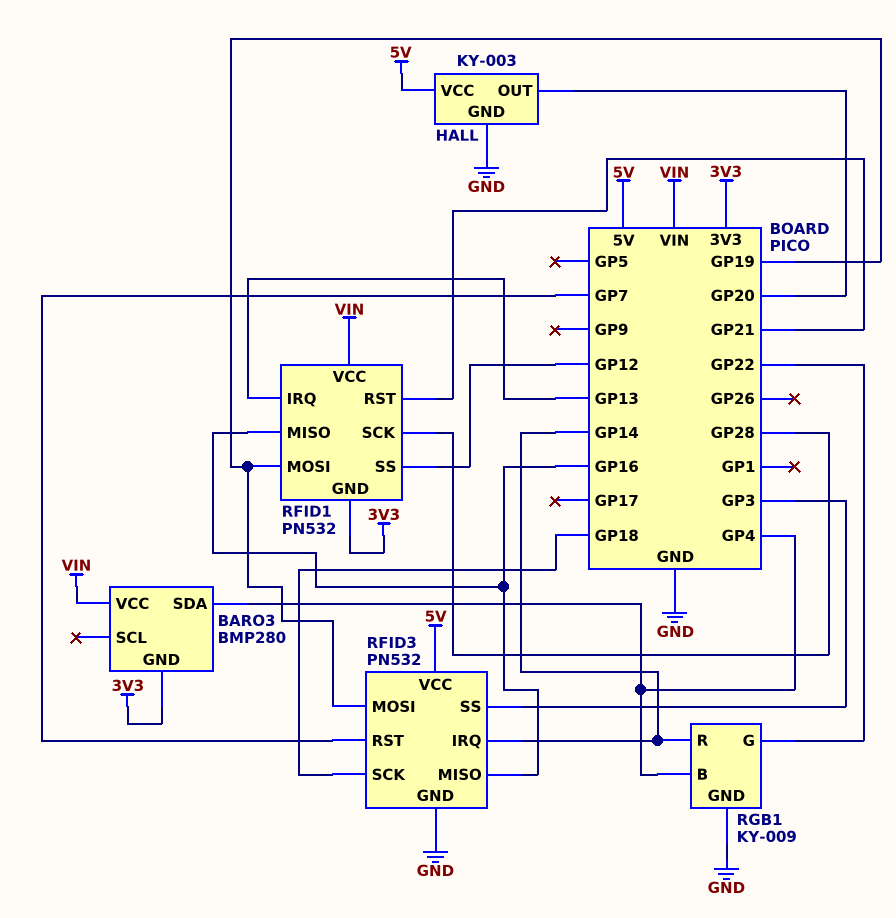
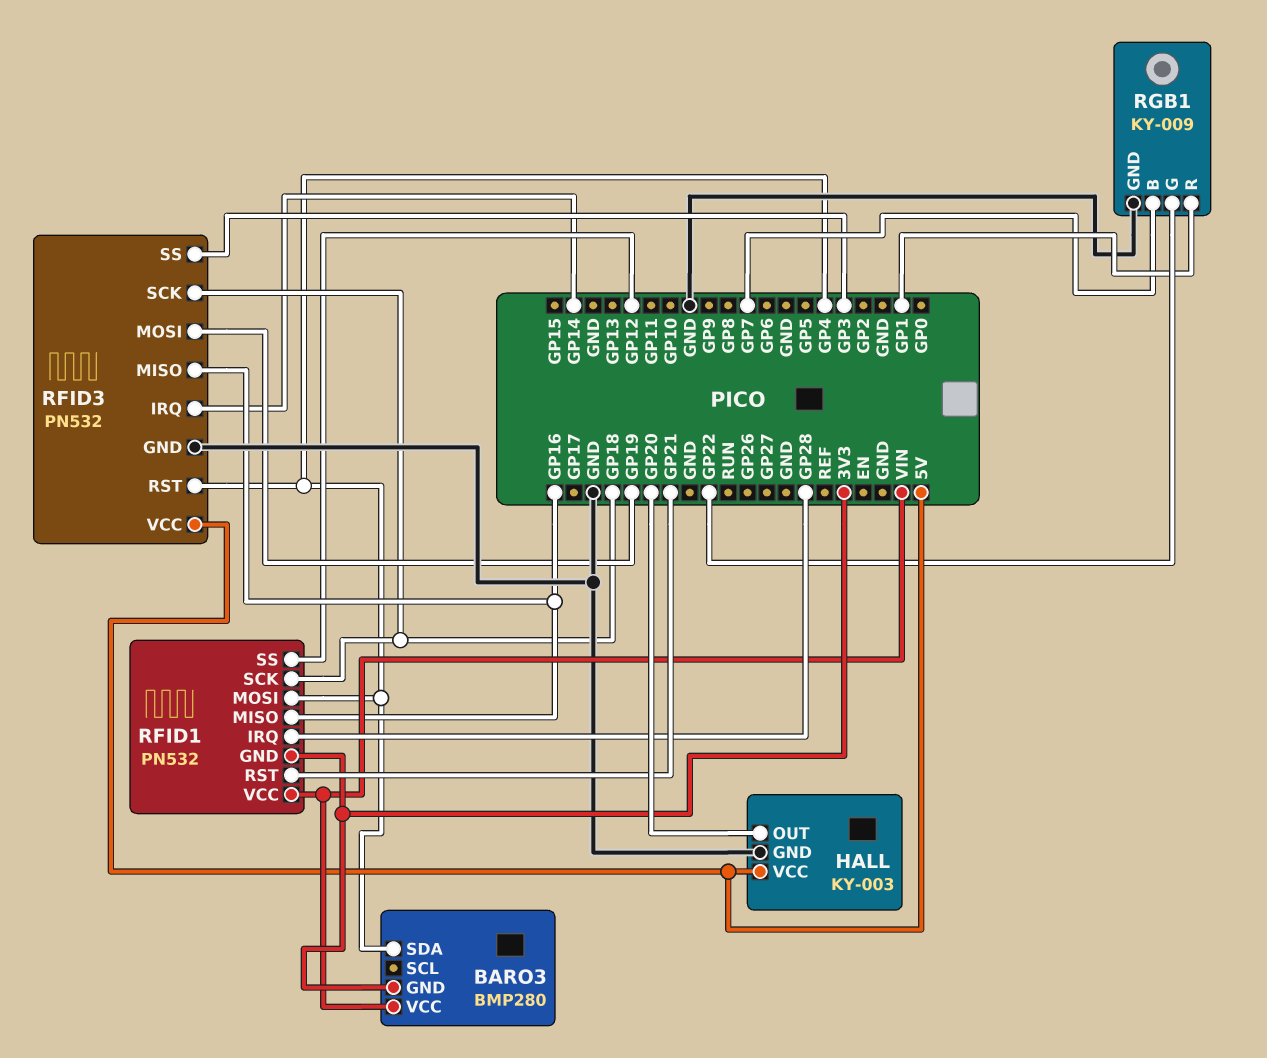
RFID1 pin IRQ: GP13 -> GP28
RFID1 pin MOSI: GP19 -> GP4
RFID1 pin SCK: GP28 -> GP18
RFID3 pin RST: GP7 -> GP4
RGB1 pin B: GP4 -> GP7
RGB1 pin R: GP14 -> GP1

